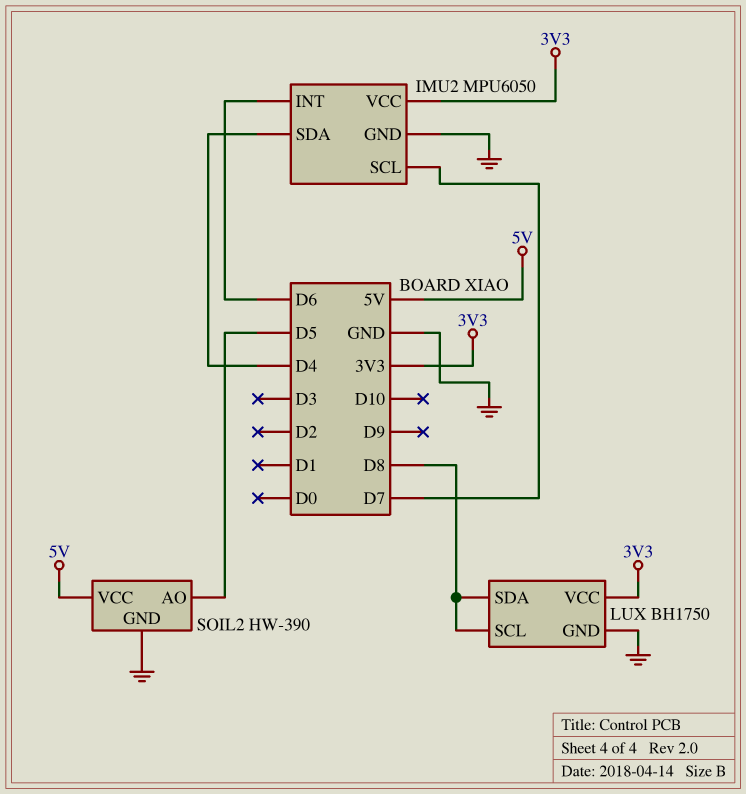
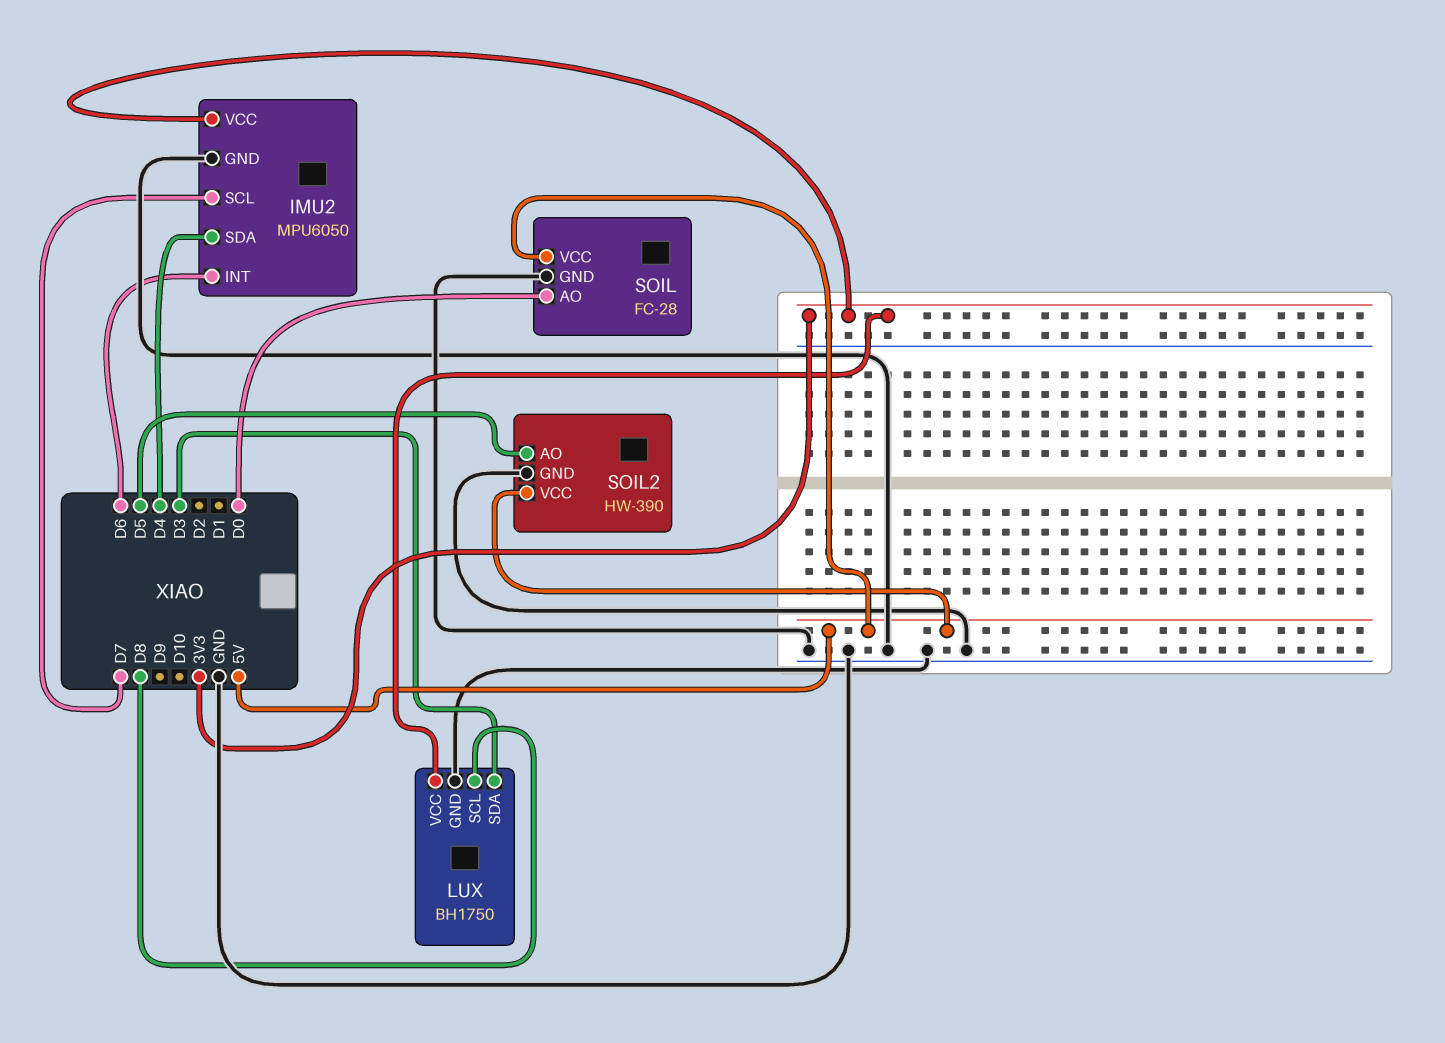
LUX pin SDA: D8 -> D3
SOIL: none -> FC-28
SOIL pin AO: none -> D0
SOIL pin GND: none -> GND
SOIL pin VCC: none -> 5V

